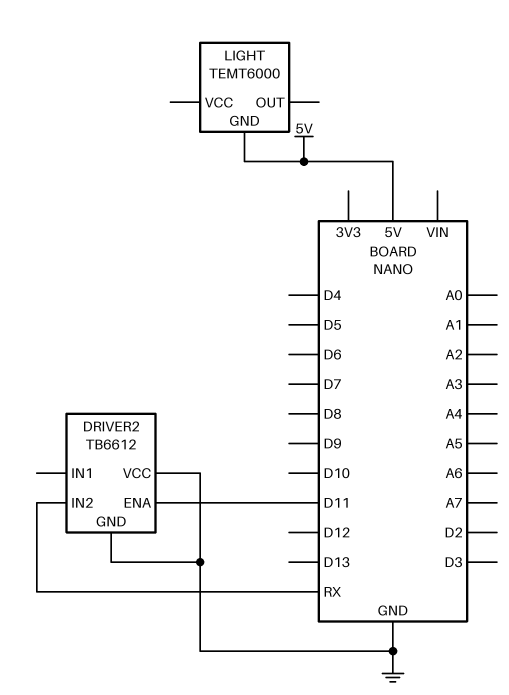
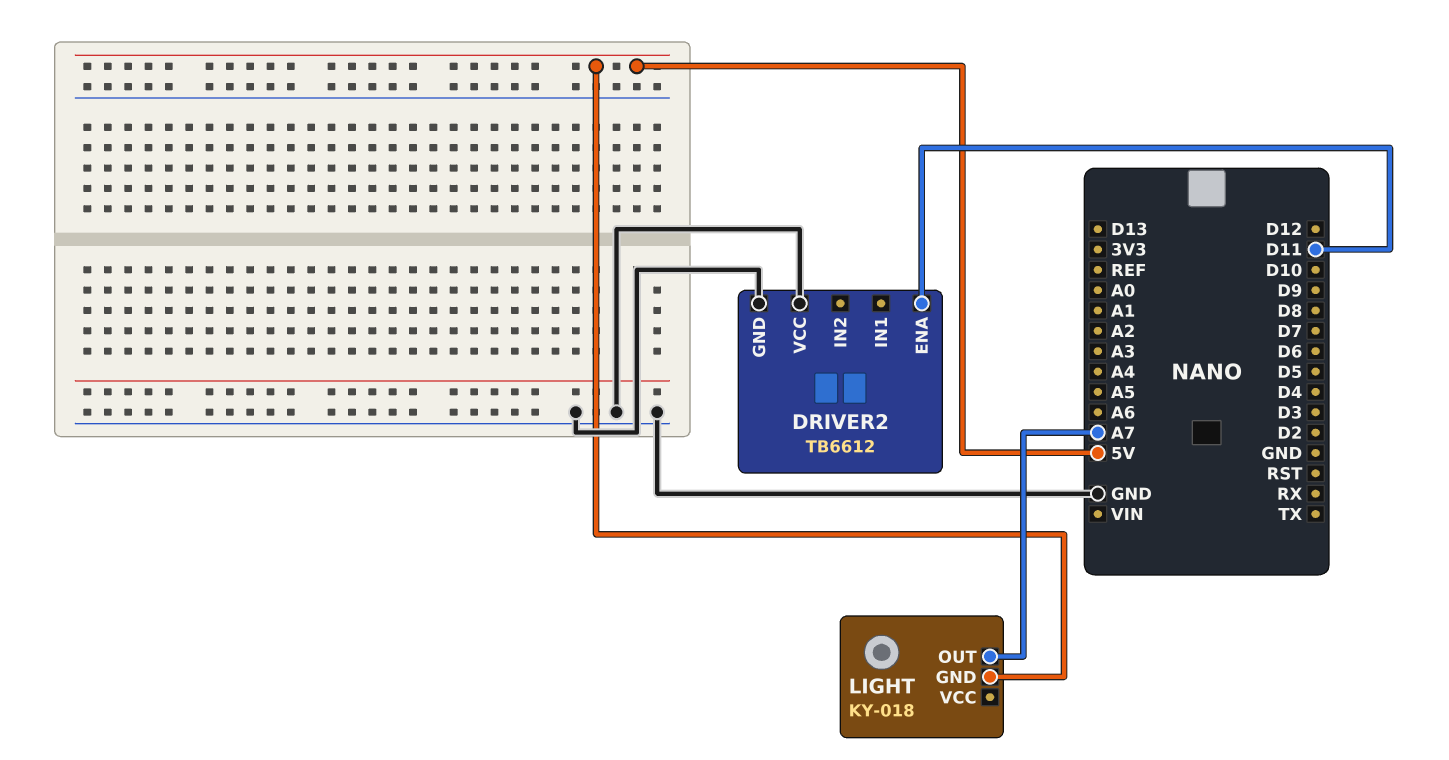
DRIVER2 pin IN2: RX -> none
LIGHT: TEMT6000 -> KY-018
LIGHT pin OUT: none -> A7

